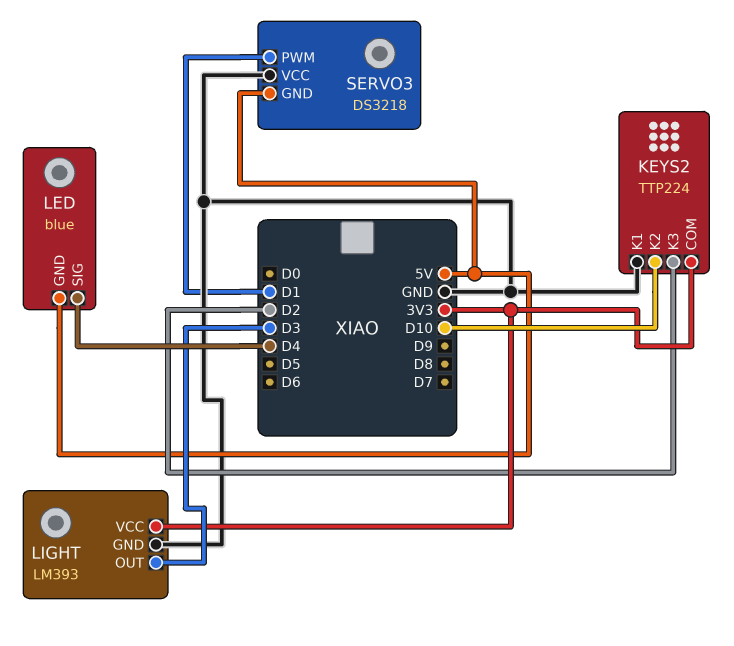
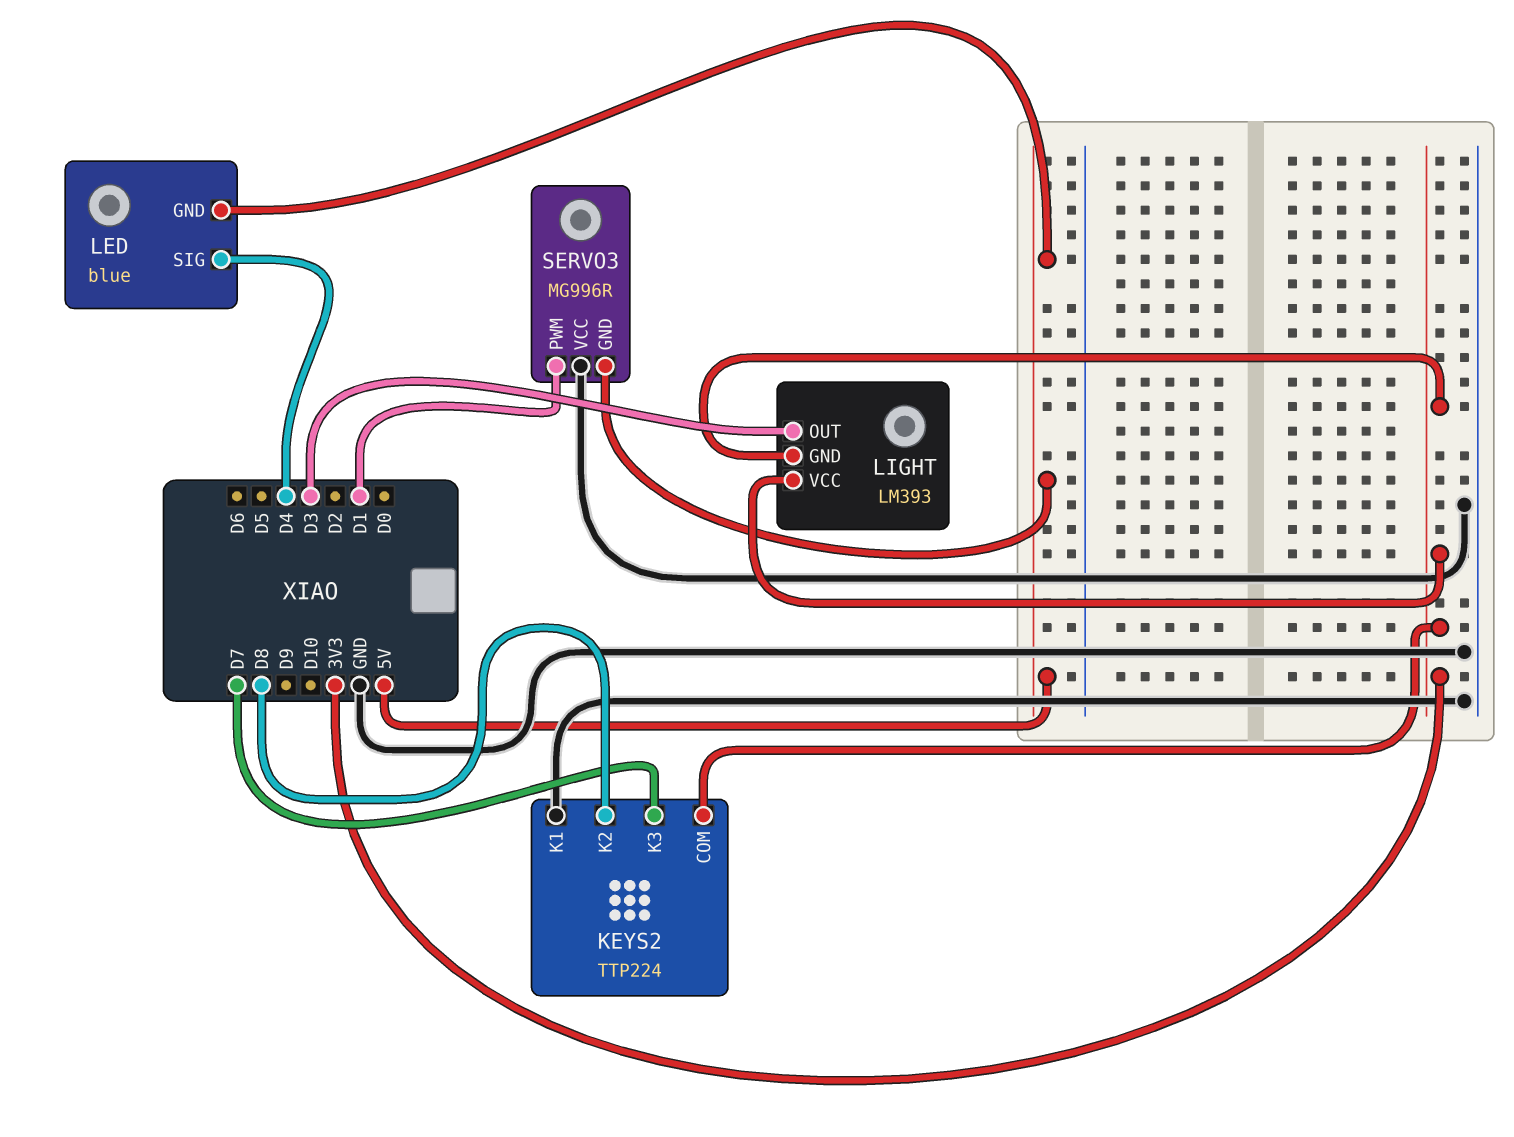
KEYS2 pin K2: D10 -> D8
KEYS2 pin K3: D2 -> D7
LIGHT pin GND: GND -> 3V3
SERVO3: DS3218 -> MG996R

